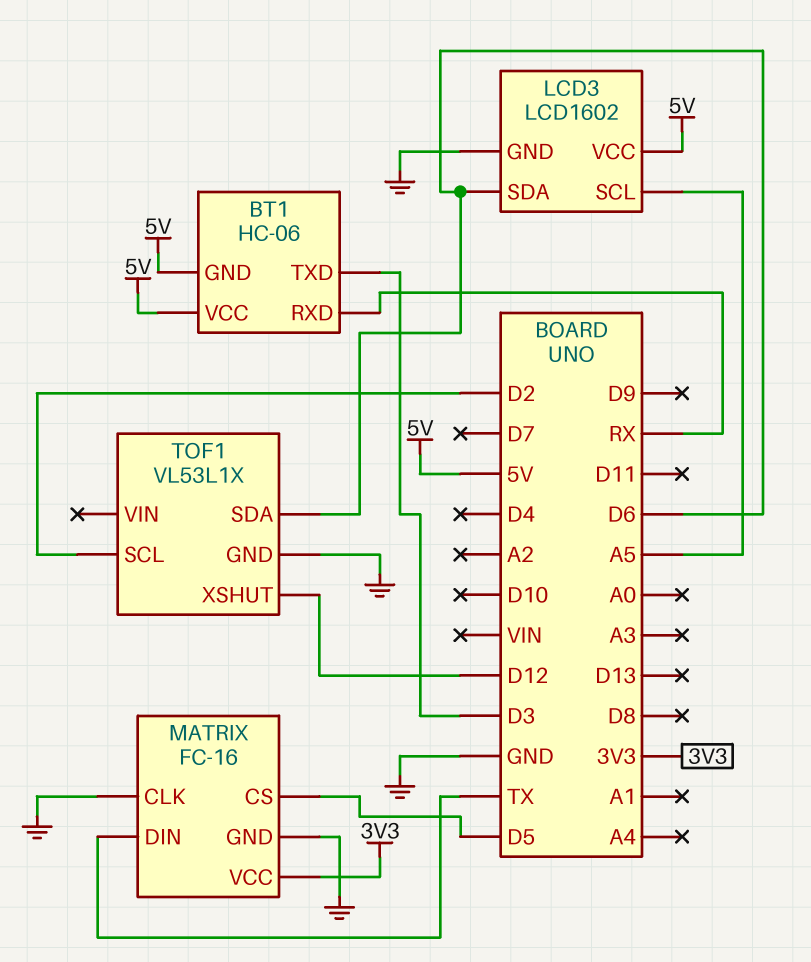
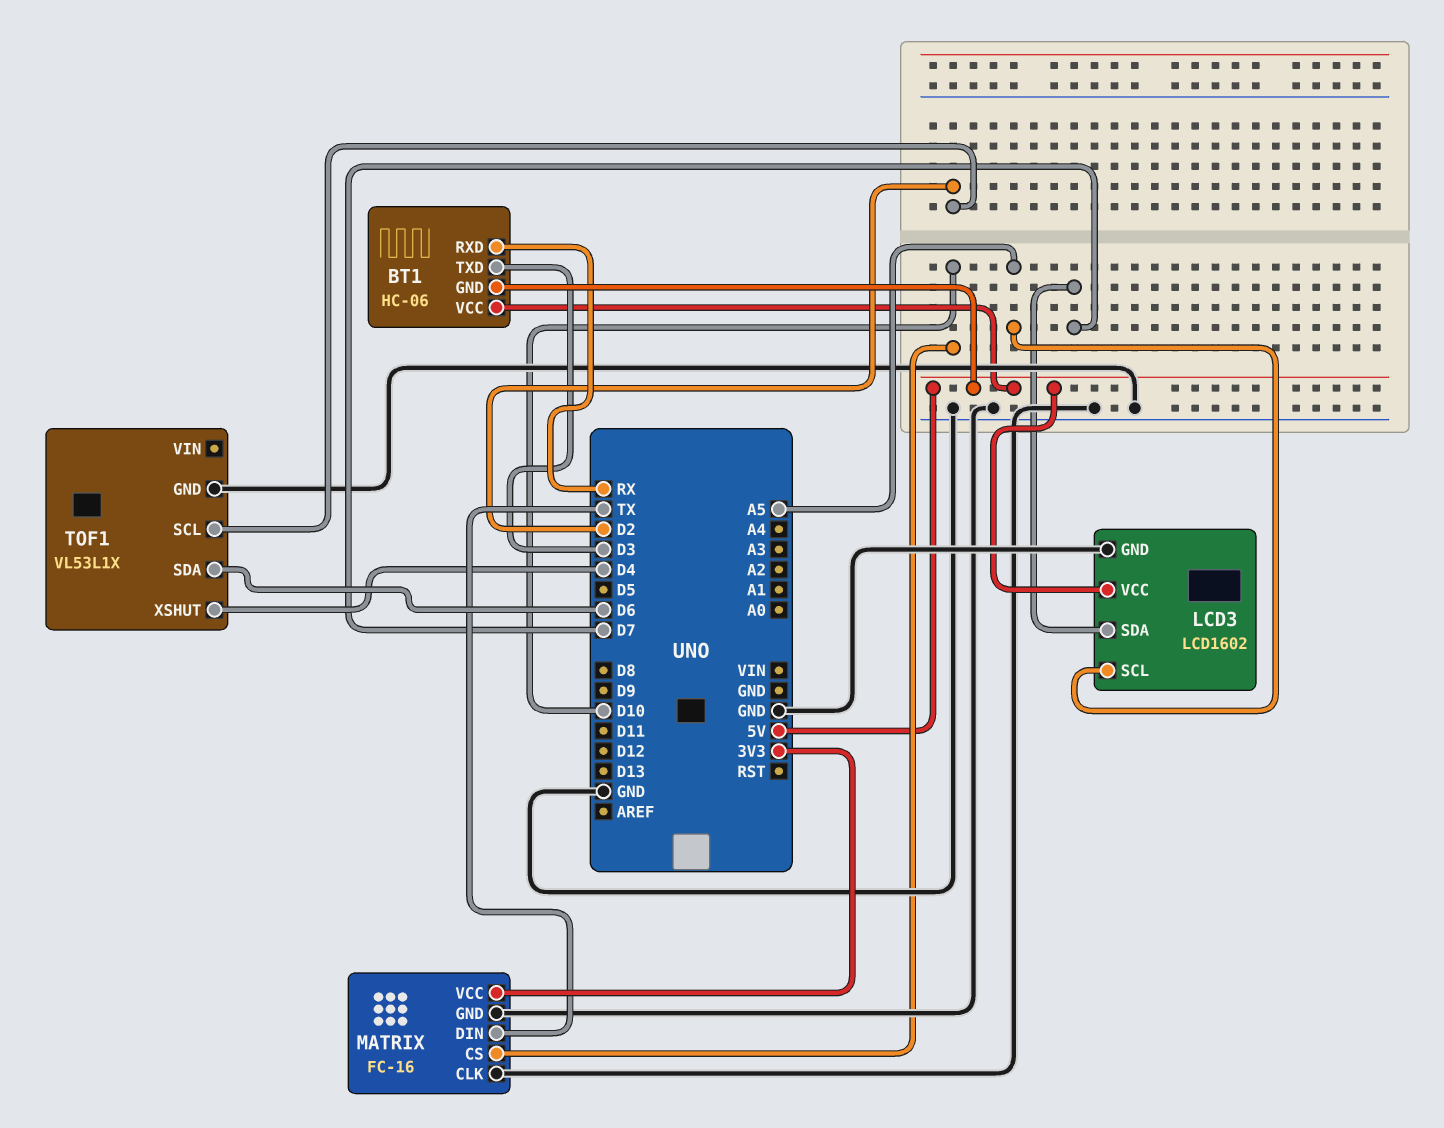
LCD3 pin SDA: D6 -> D7
MATRIX pin CS: D5 -> D10
TOF1 pin XSHUT: D12 -> D4

